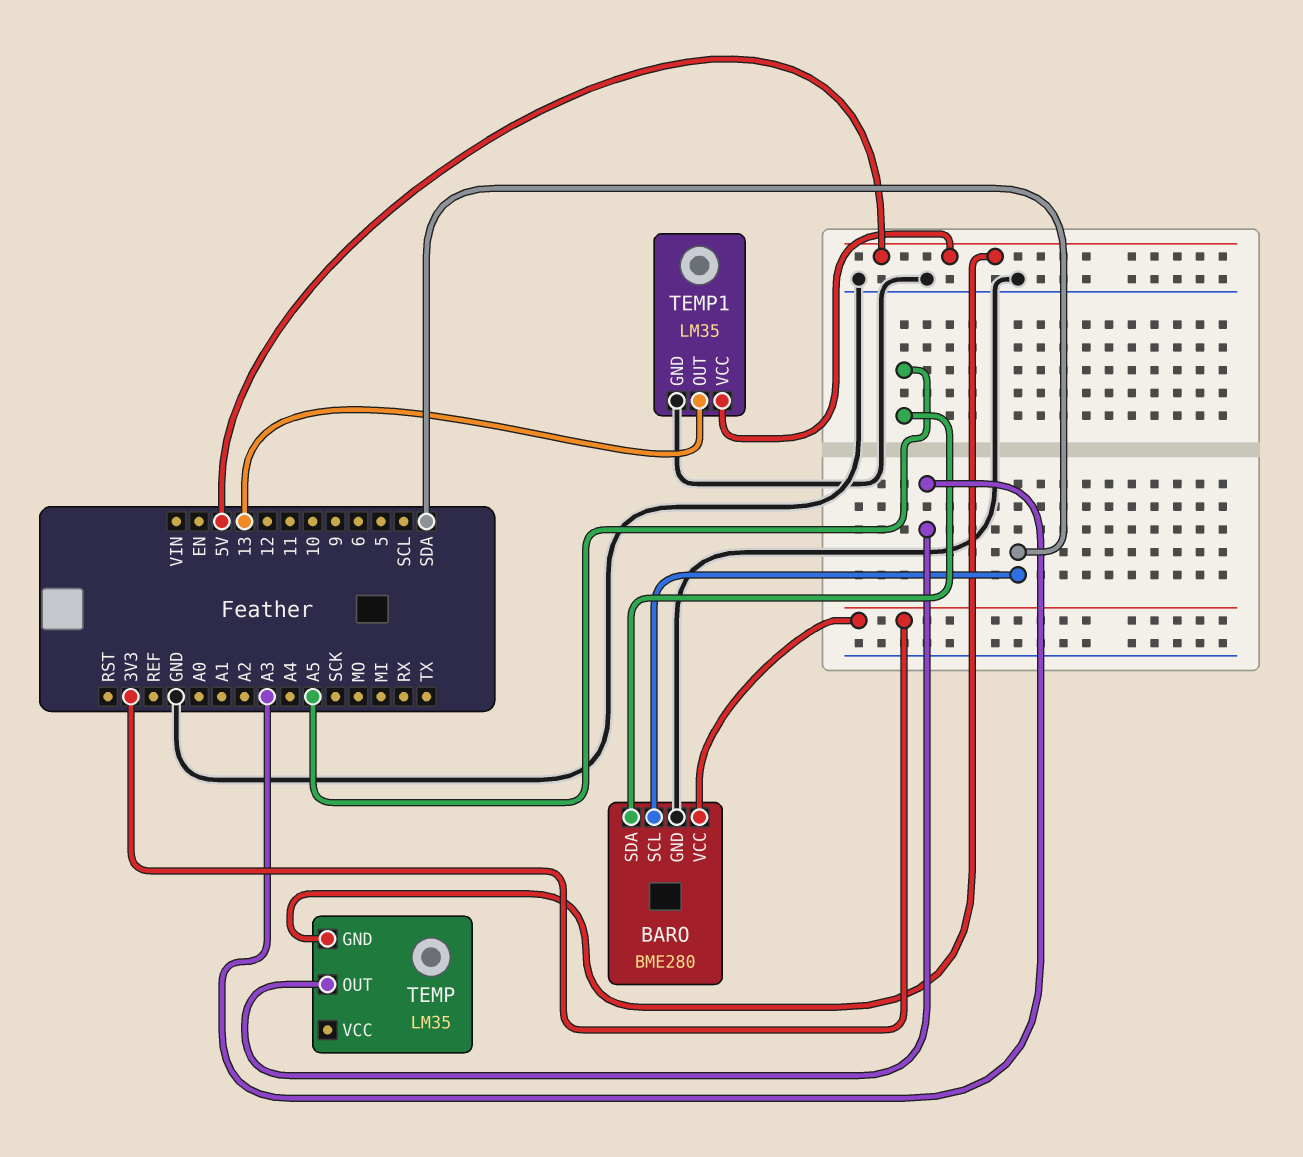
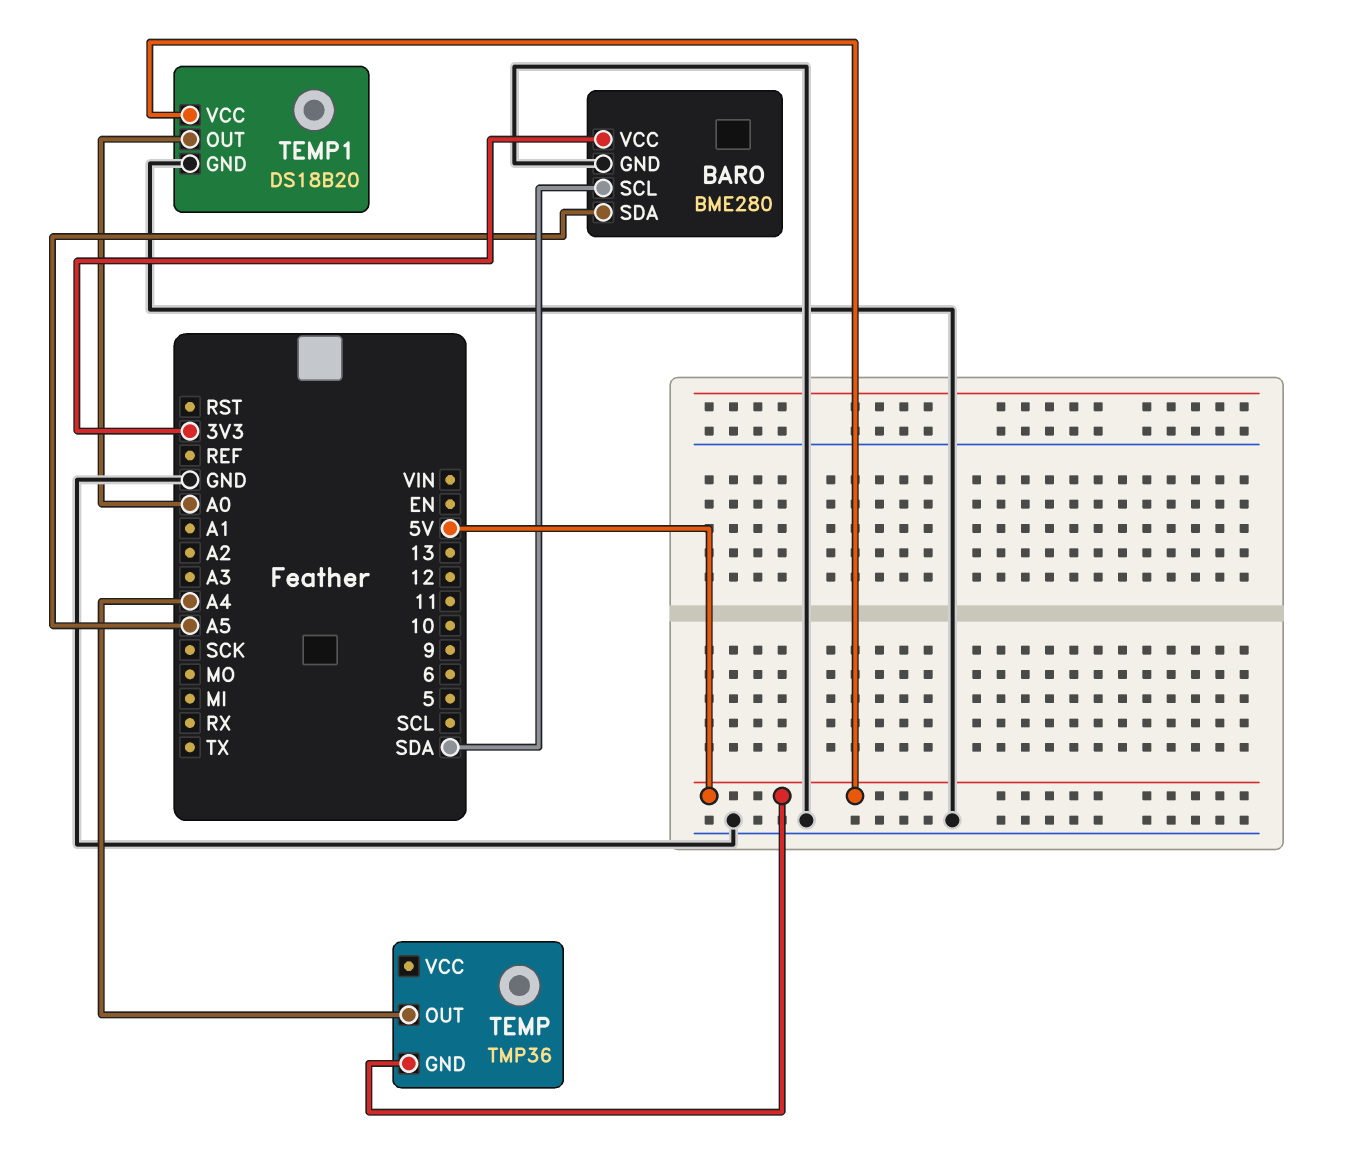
TEMP: LM35 -> TMP36
TEMP pin OUT: A3 -> A4
TEMP1: LM35 -> DS18B20
TEMP1 pin OUT: 13 -> A0

